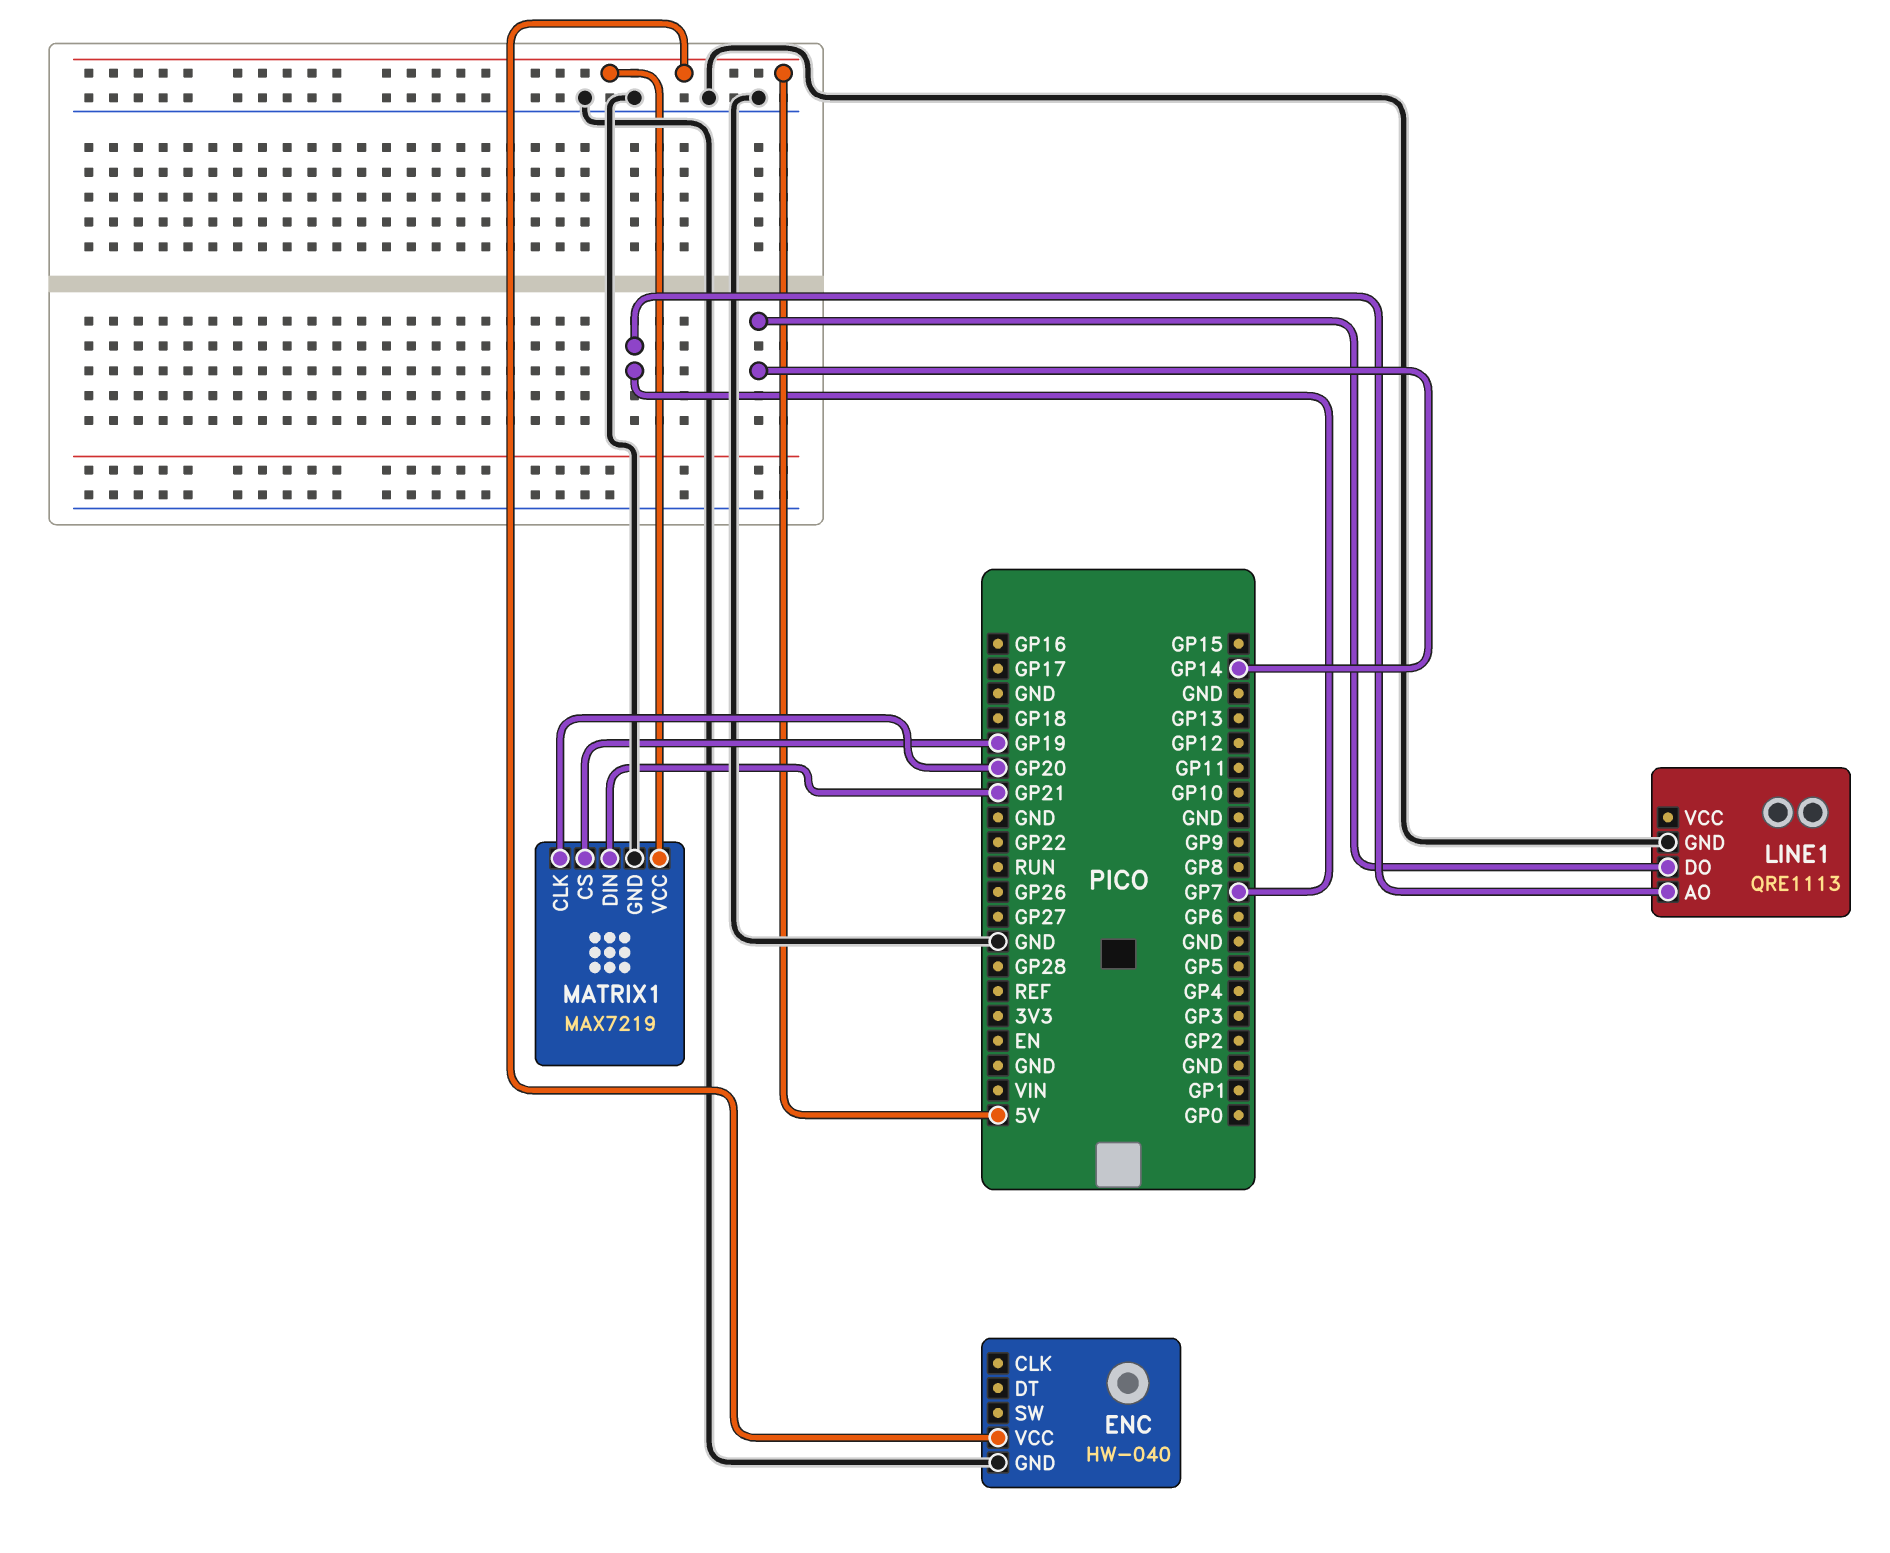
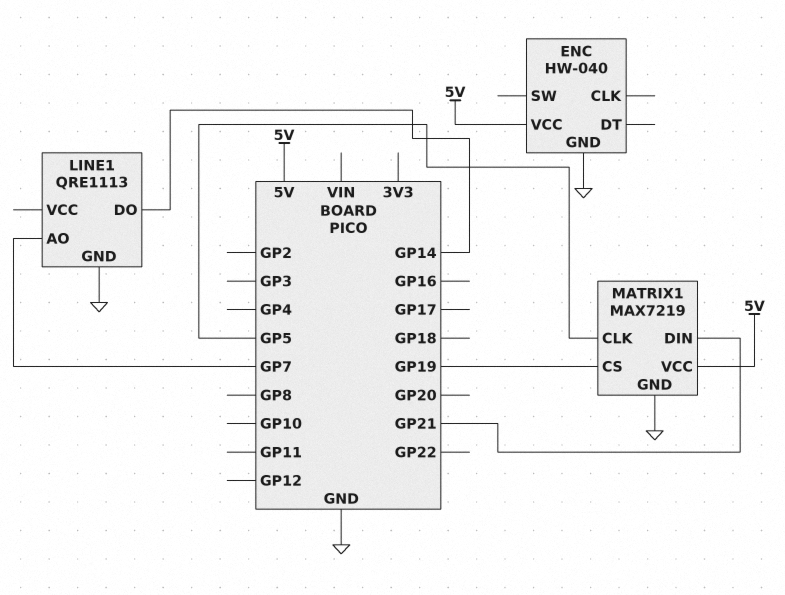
MATRIX1 pin CLK: GP20 -> GP5

